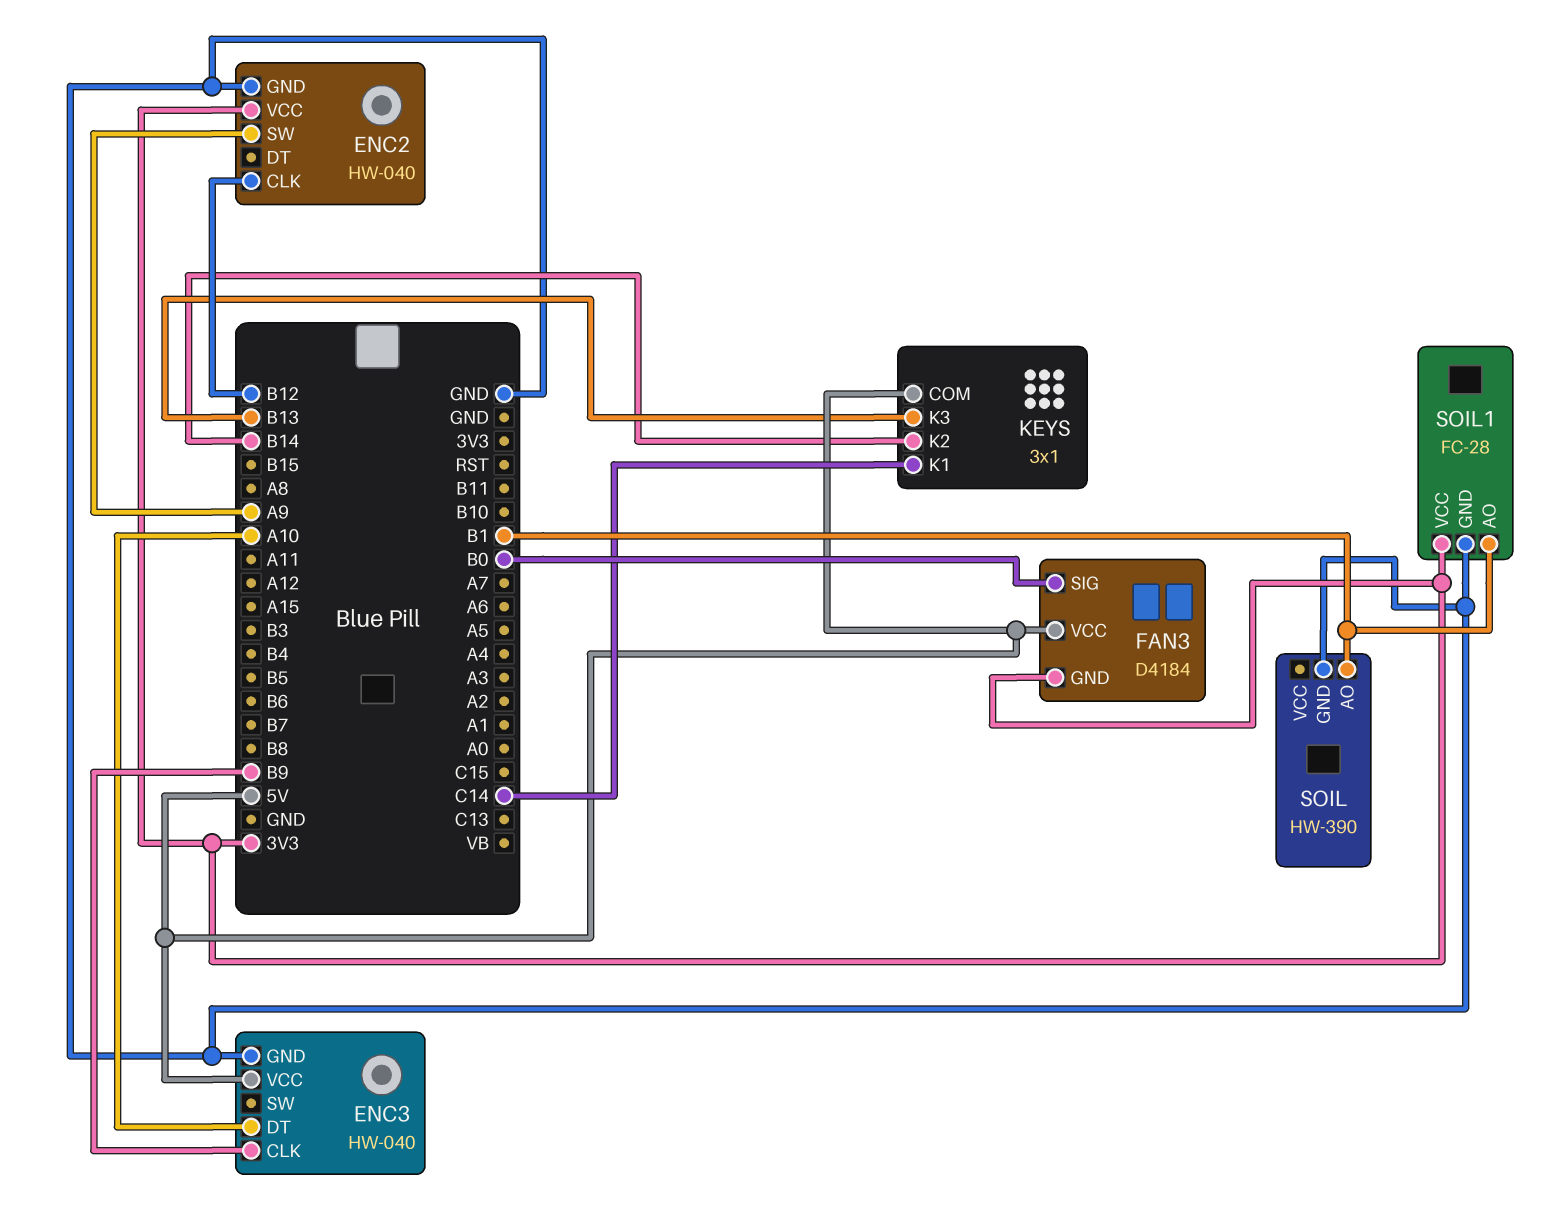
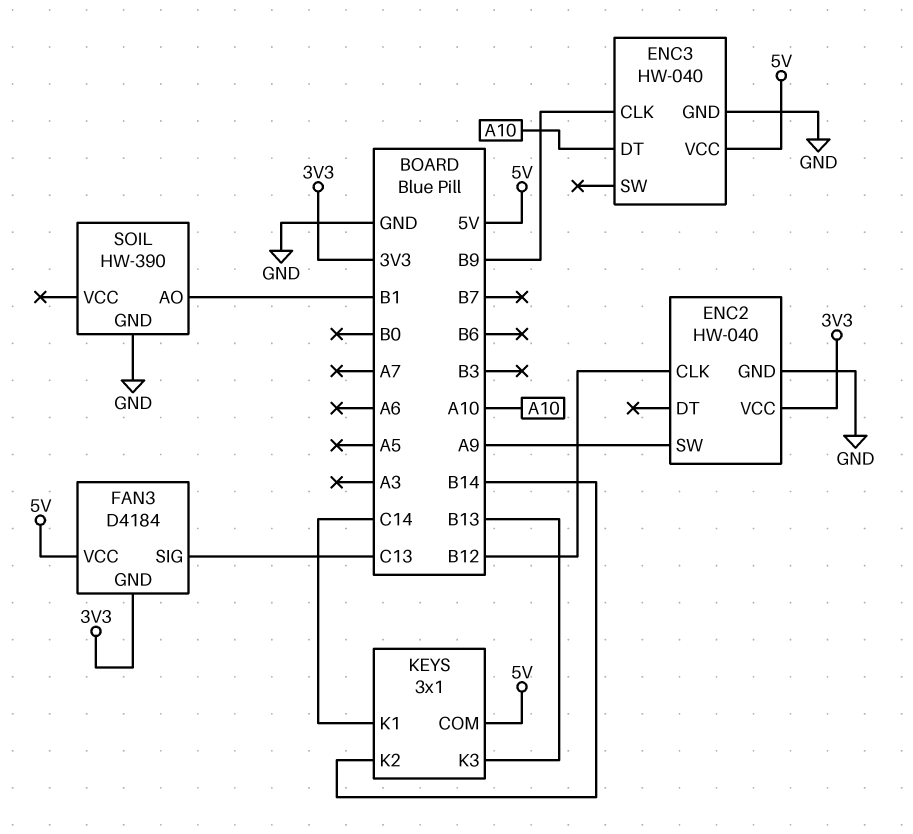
FAN3 pin SIG: B0 -> C13
SOIL1: FC-28 -> none
SOIL1 pin AO: B1 -> none
SOIL1 pin GND: GND -> none
SOIL1 pin VCC: 3V3 -> none

